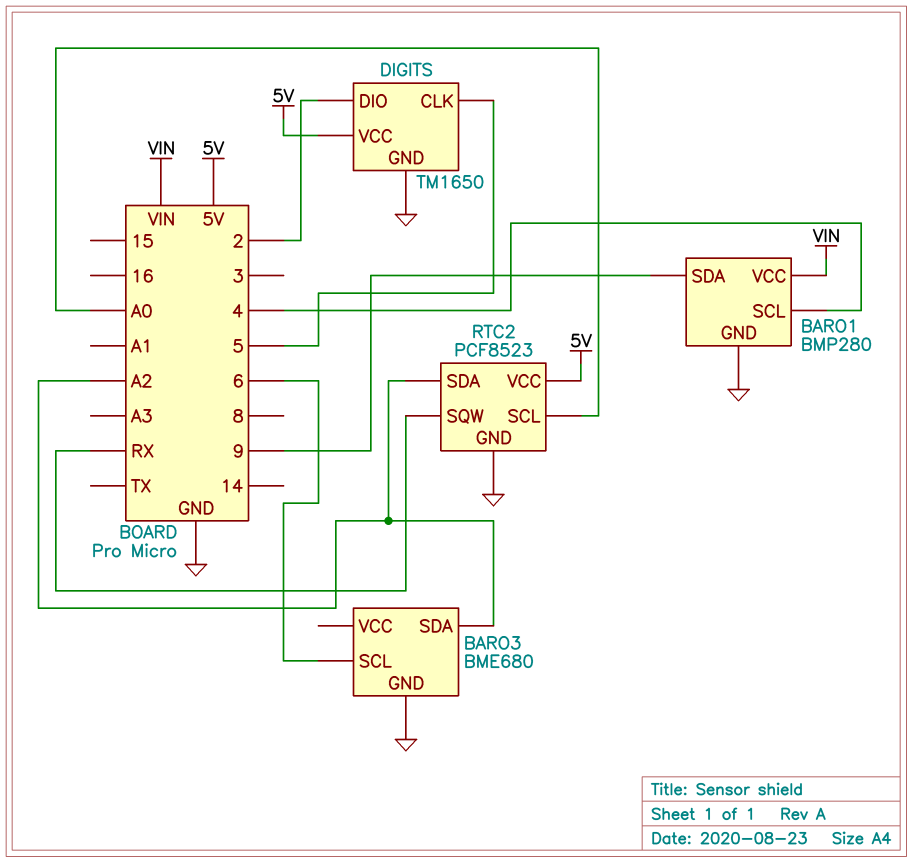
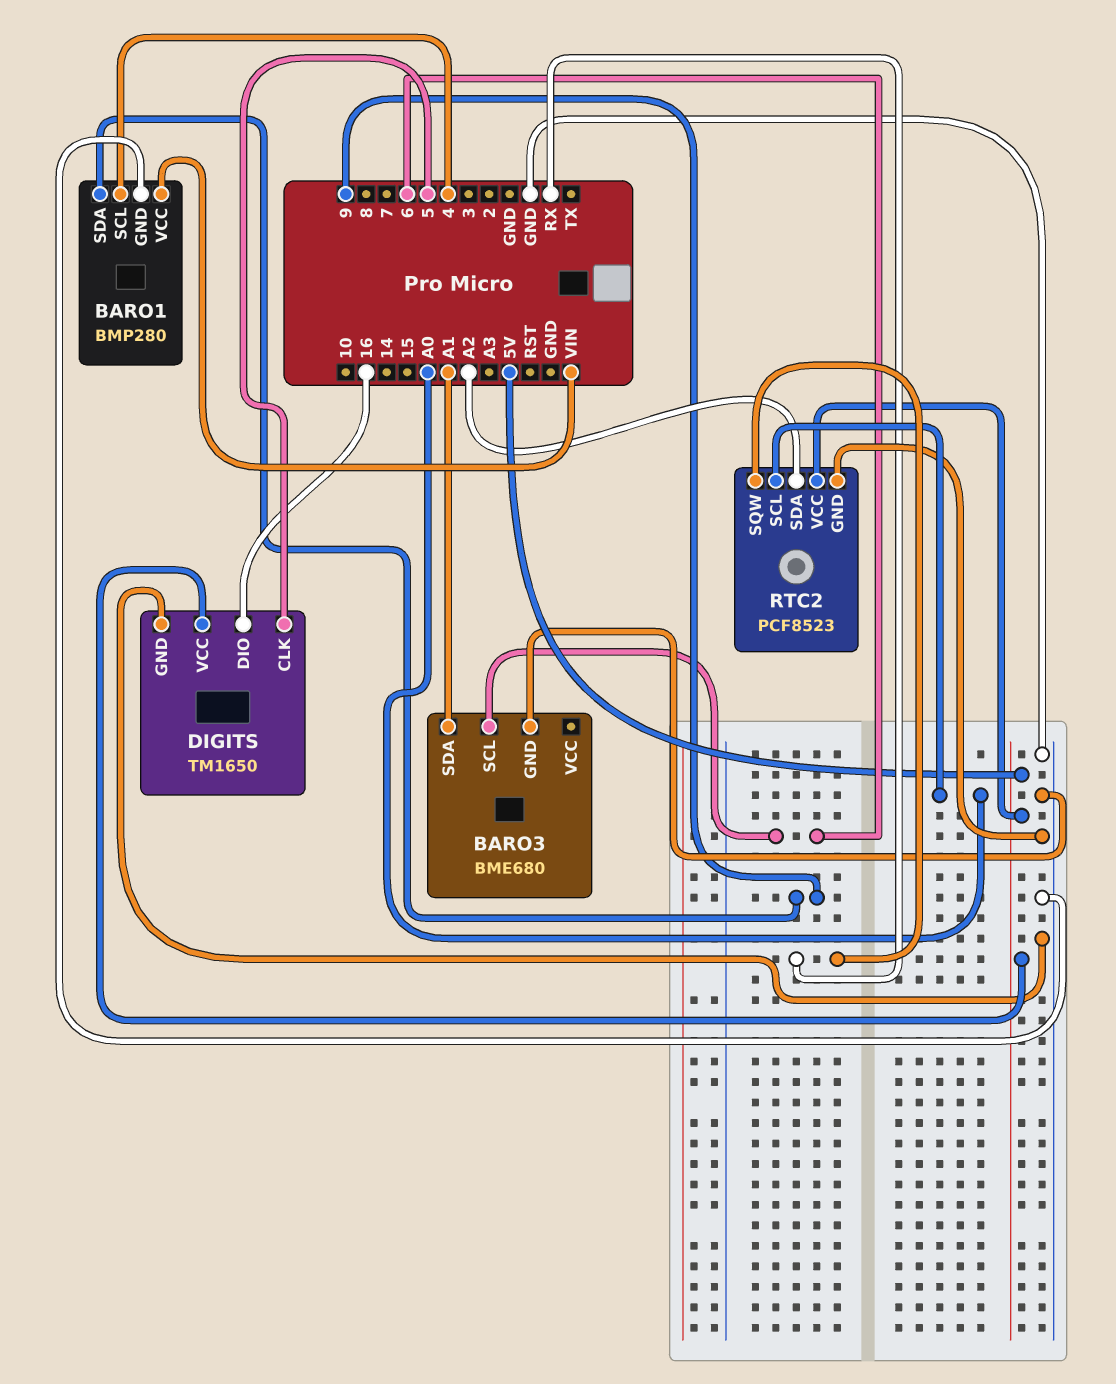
BARO3 pin SDA: A2 -> A1
DIGITS pin DIO: 2 -> 16

